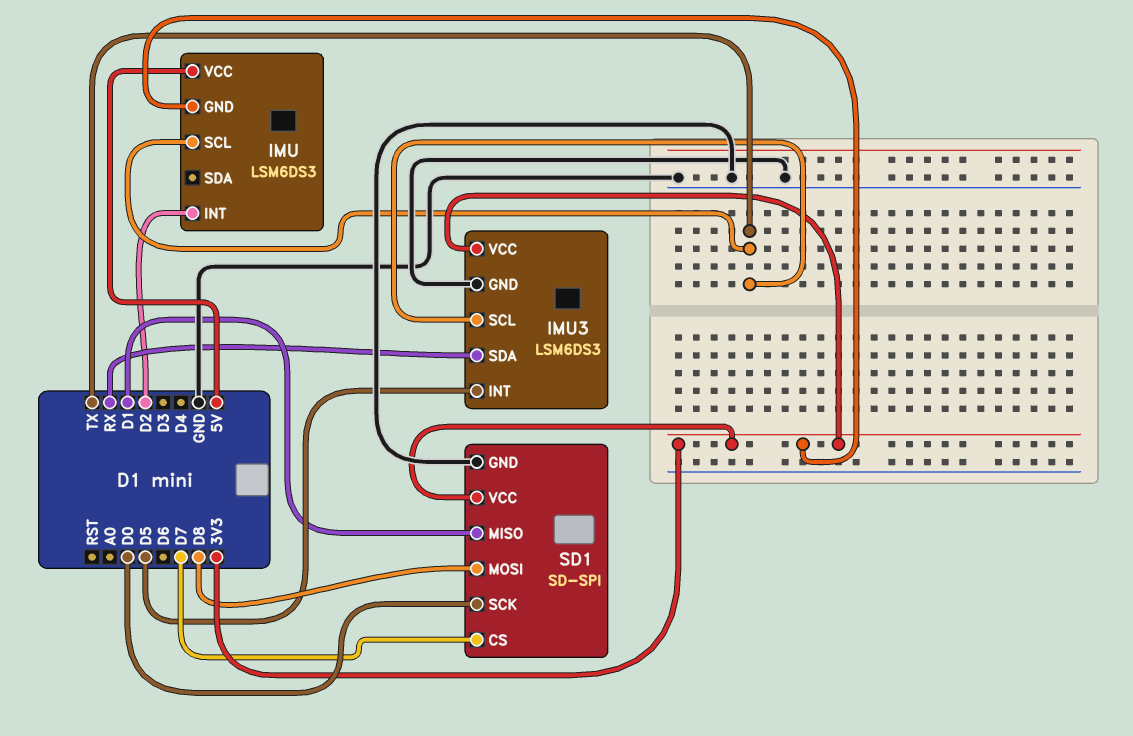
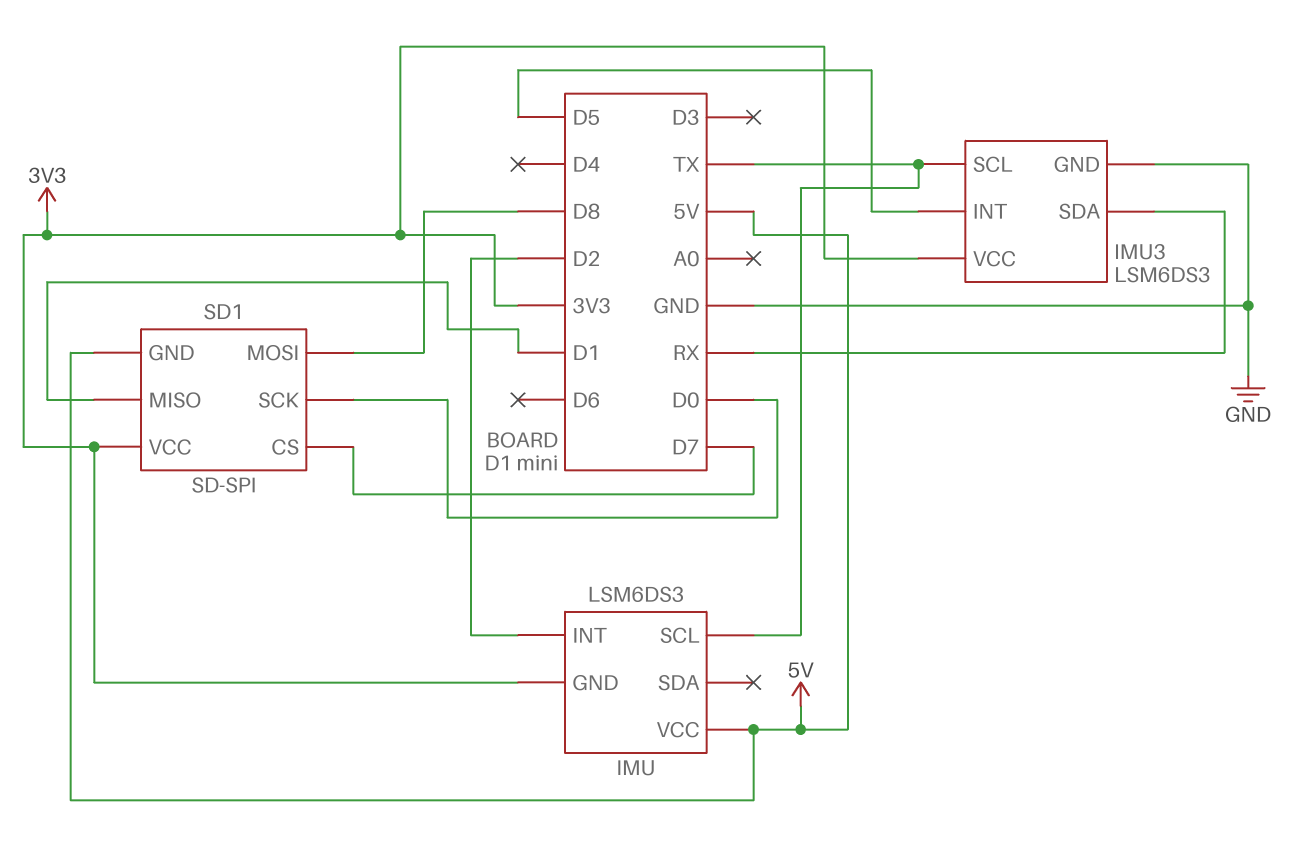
SD1 pin GND: GND -> 5V

